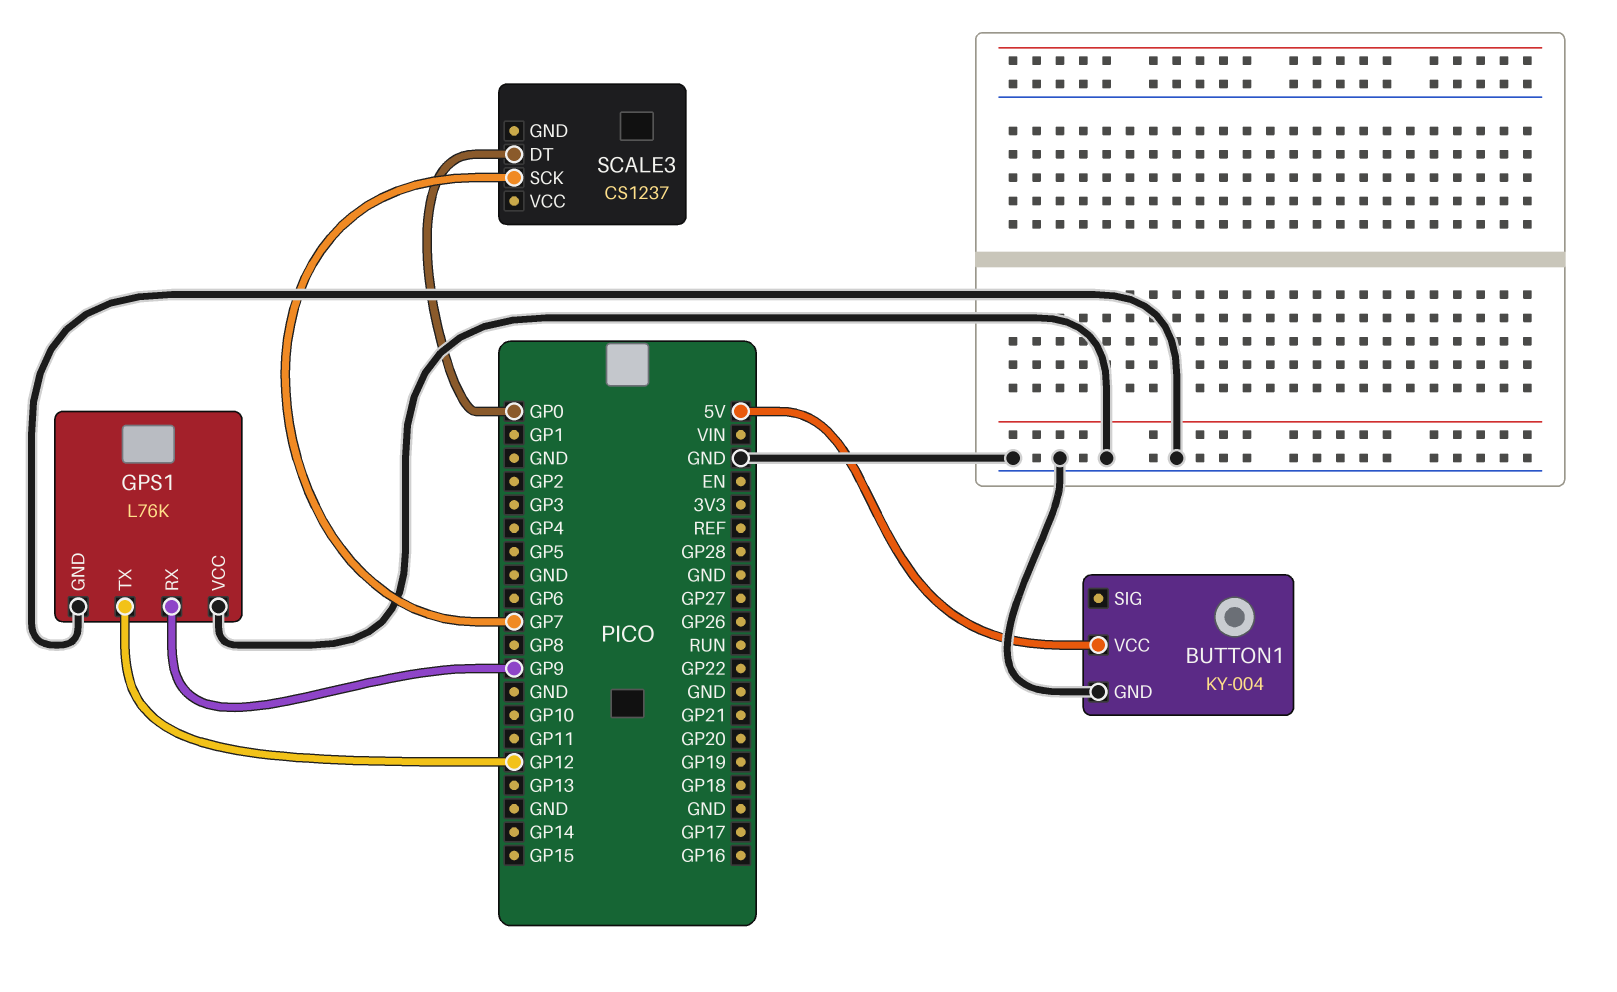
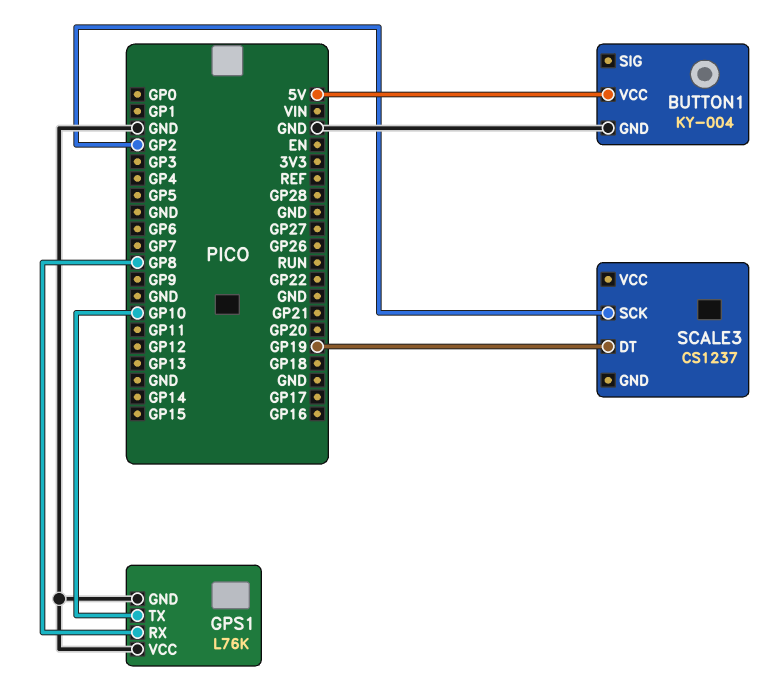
GPS1 pin RX: GP9 -> GP8
GPS1 pin TX: GP12 -> GP10
SCALE3 pin DT: GP0 -> GP19
SCALE3 pin SCK: GP7 -> GP2

